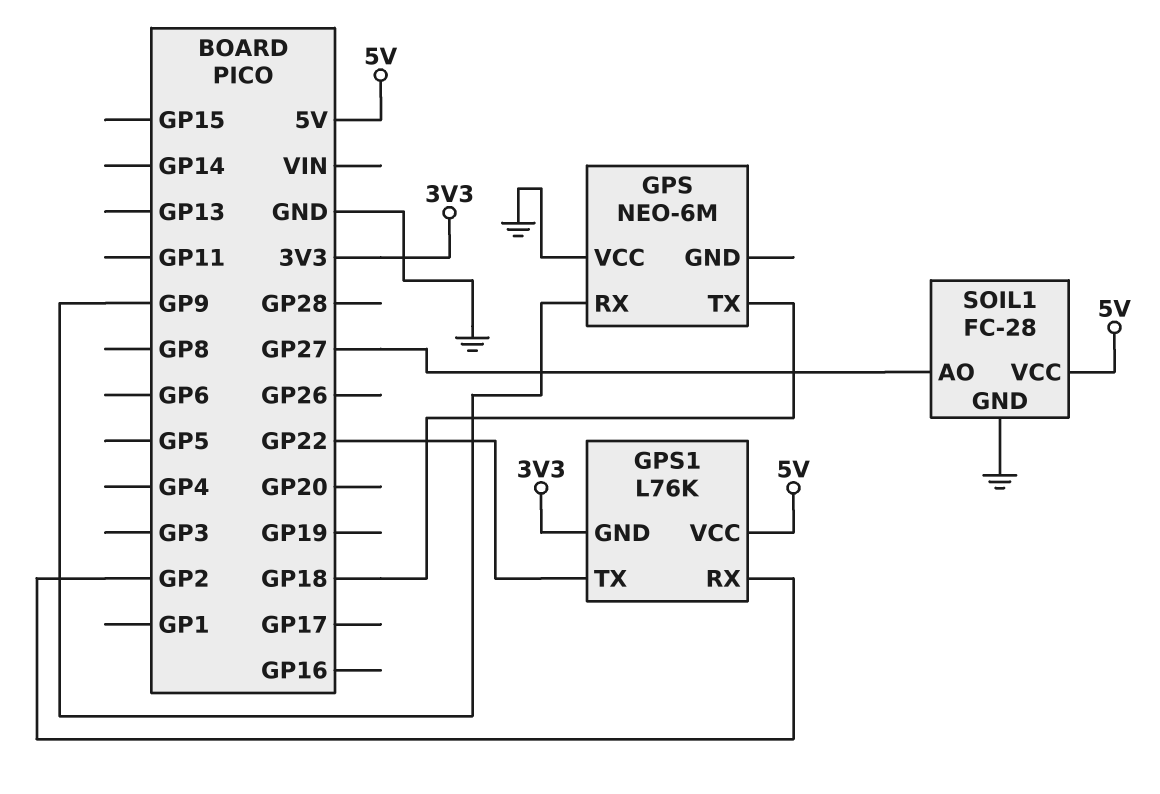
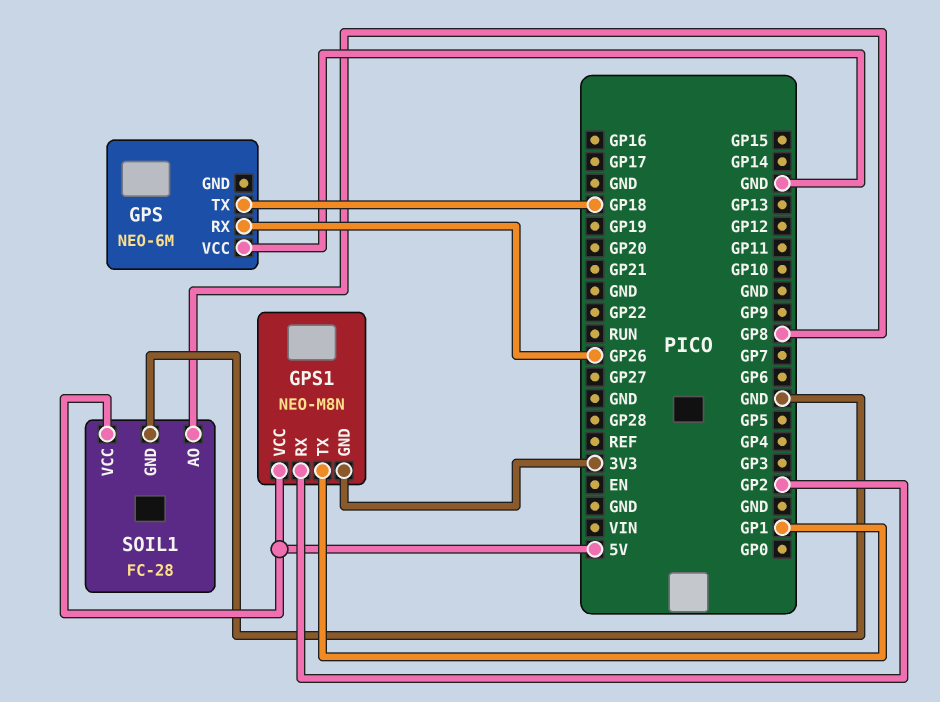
GPS pin RX: GP9 -> GP26
GPS1: L76K -> NEO-M8N
GPS1 pin TX: GP22 -> GP1
SOIL1 pin AO: GP27 -> GP8

